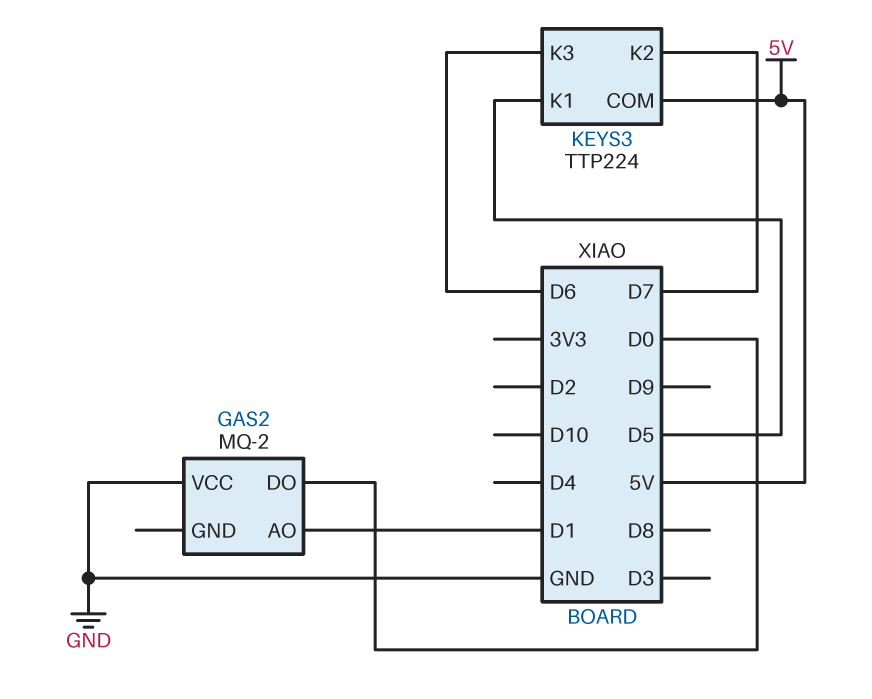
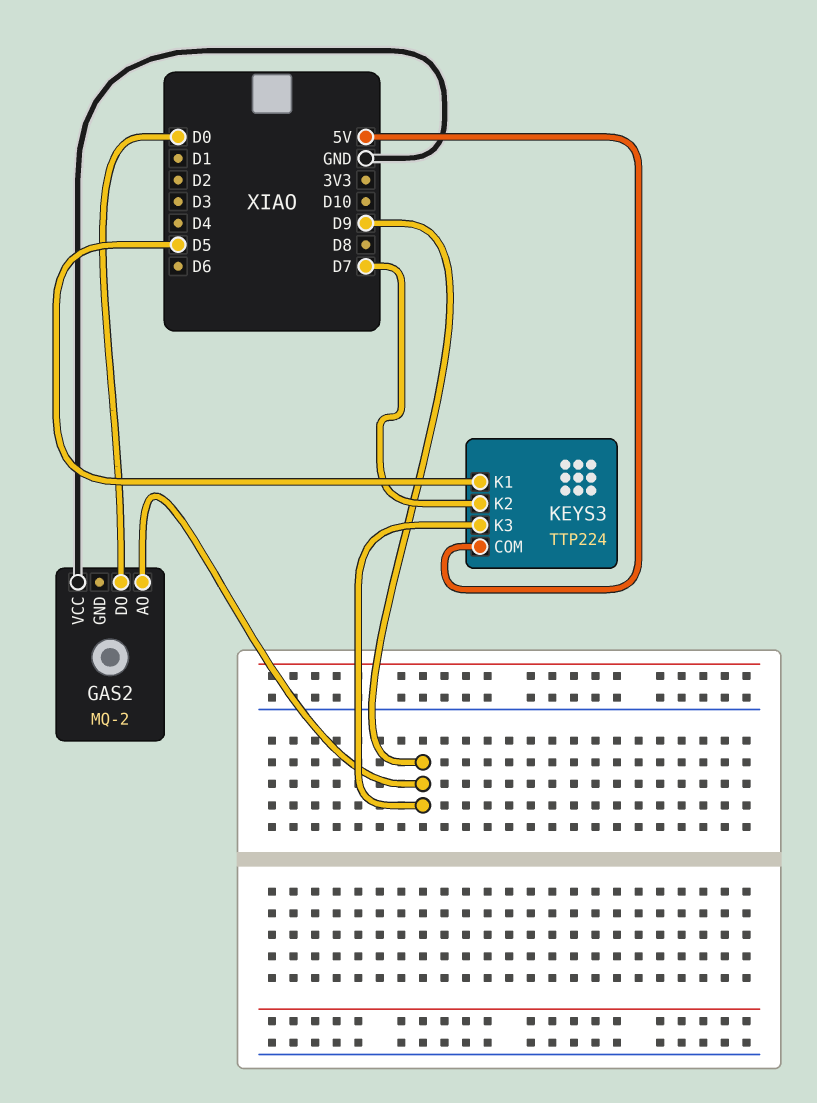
GAS2 pin AO: D1 -> D9
KEYS3 pin K3: D6 -> D9

